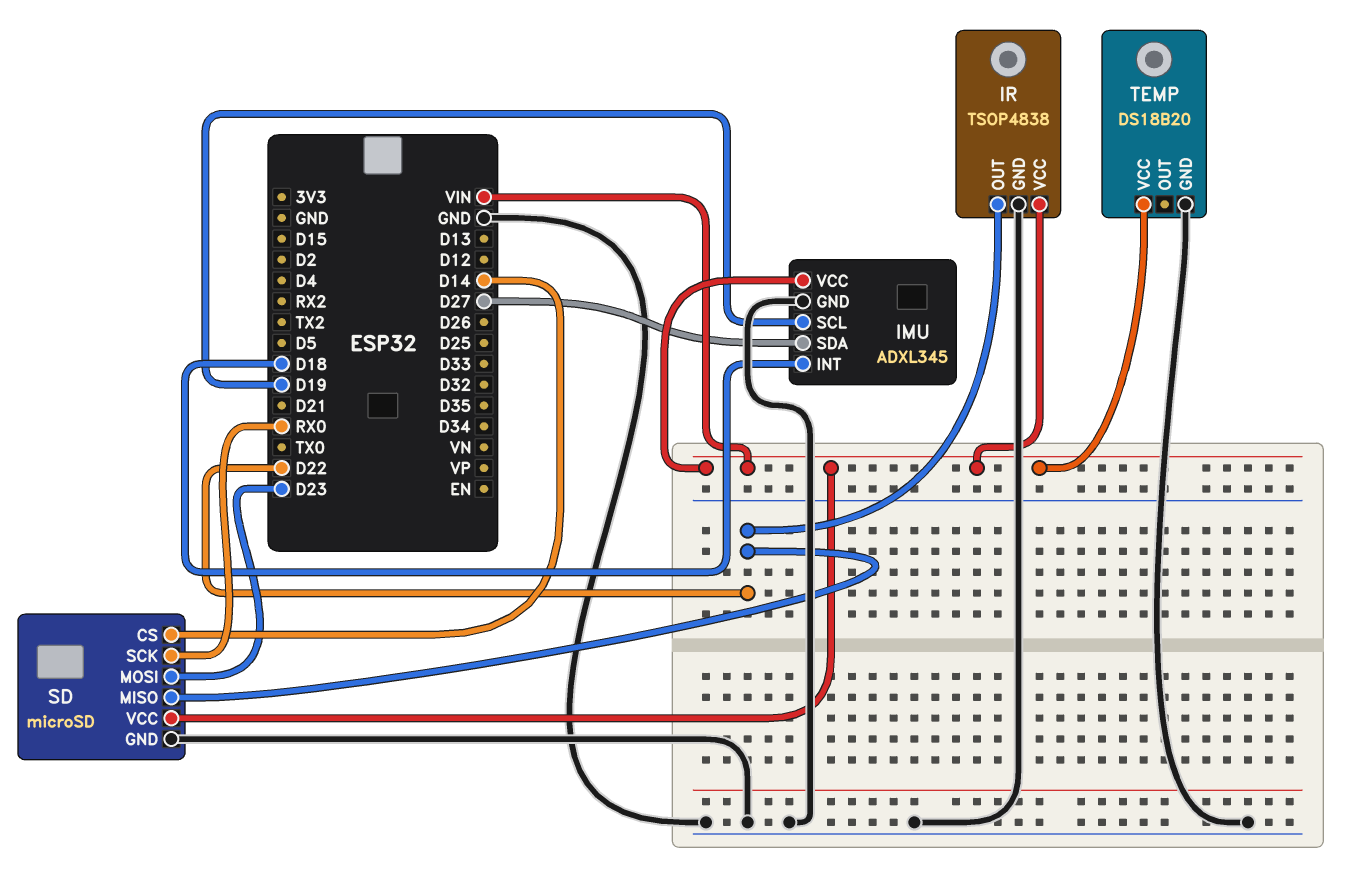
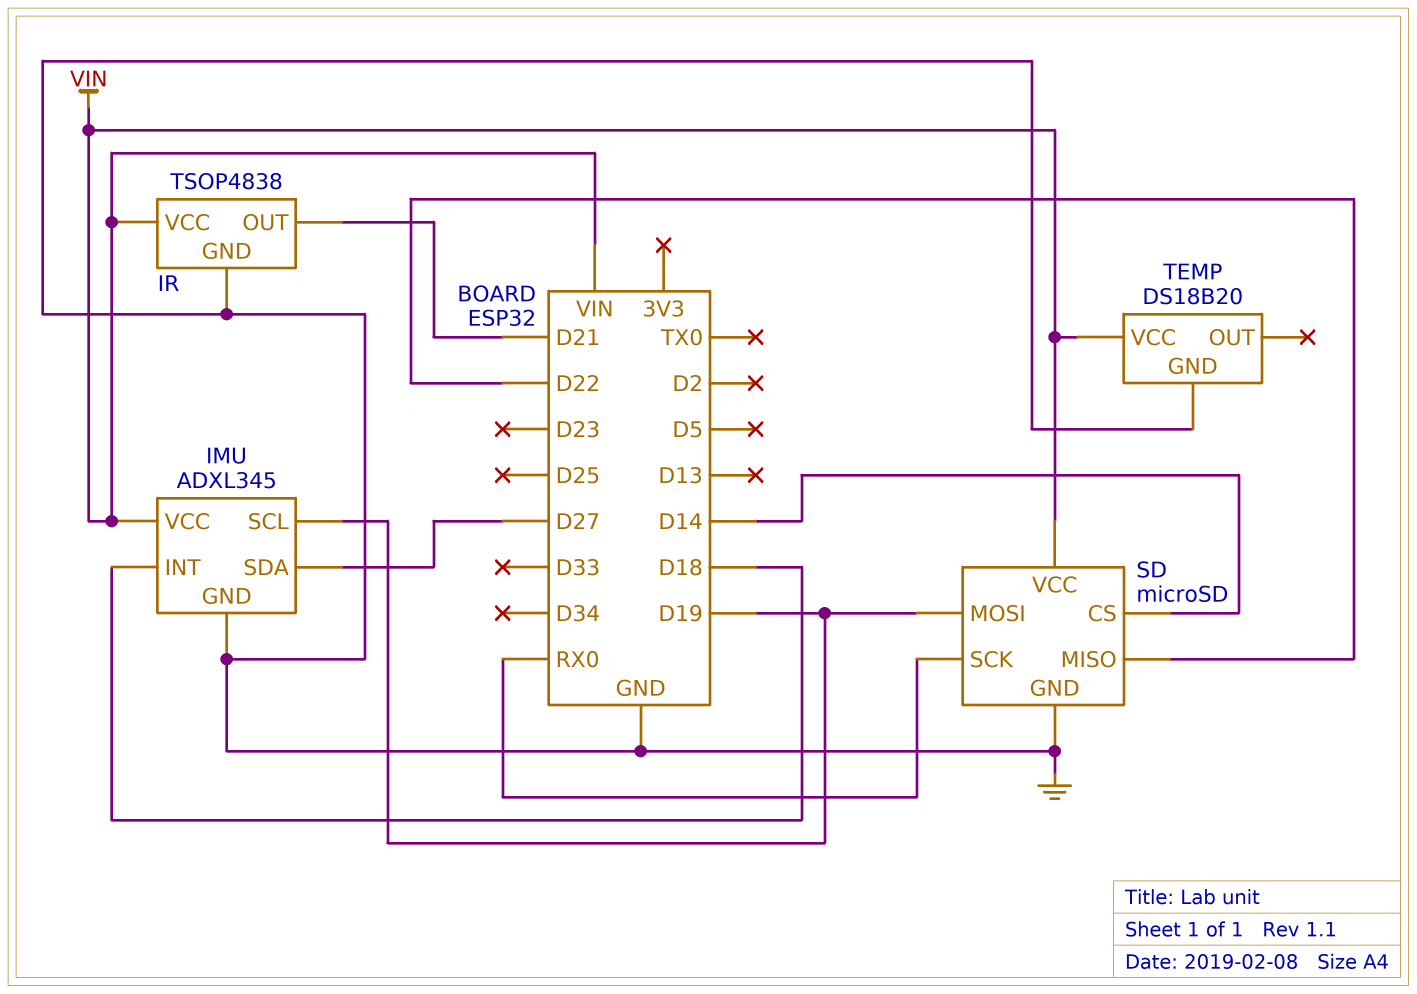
IR pin OUT: D22 -> D21
SD pin MOSI: D23 -> D19

